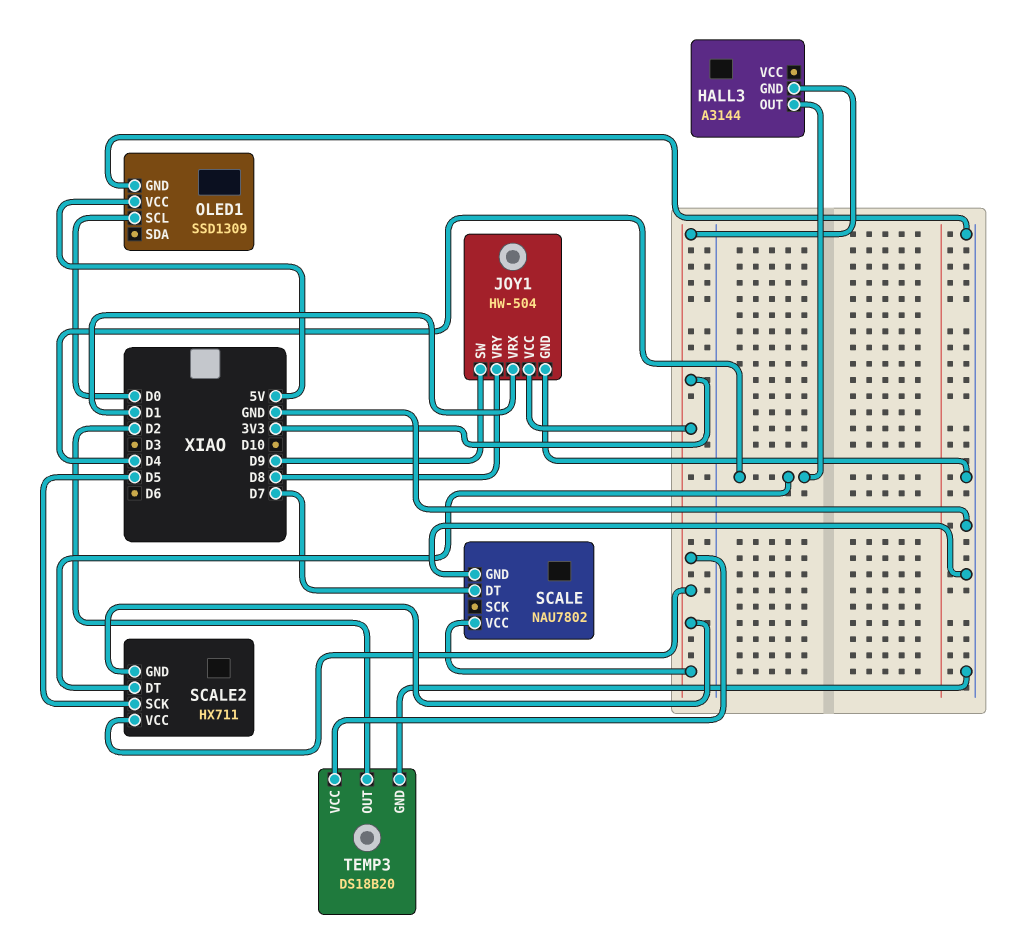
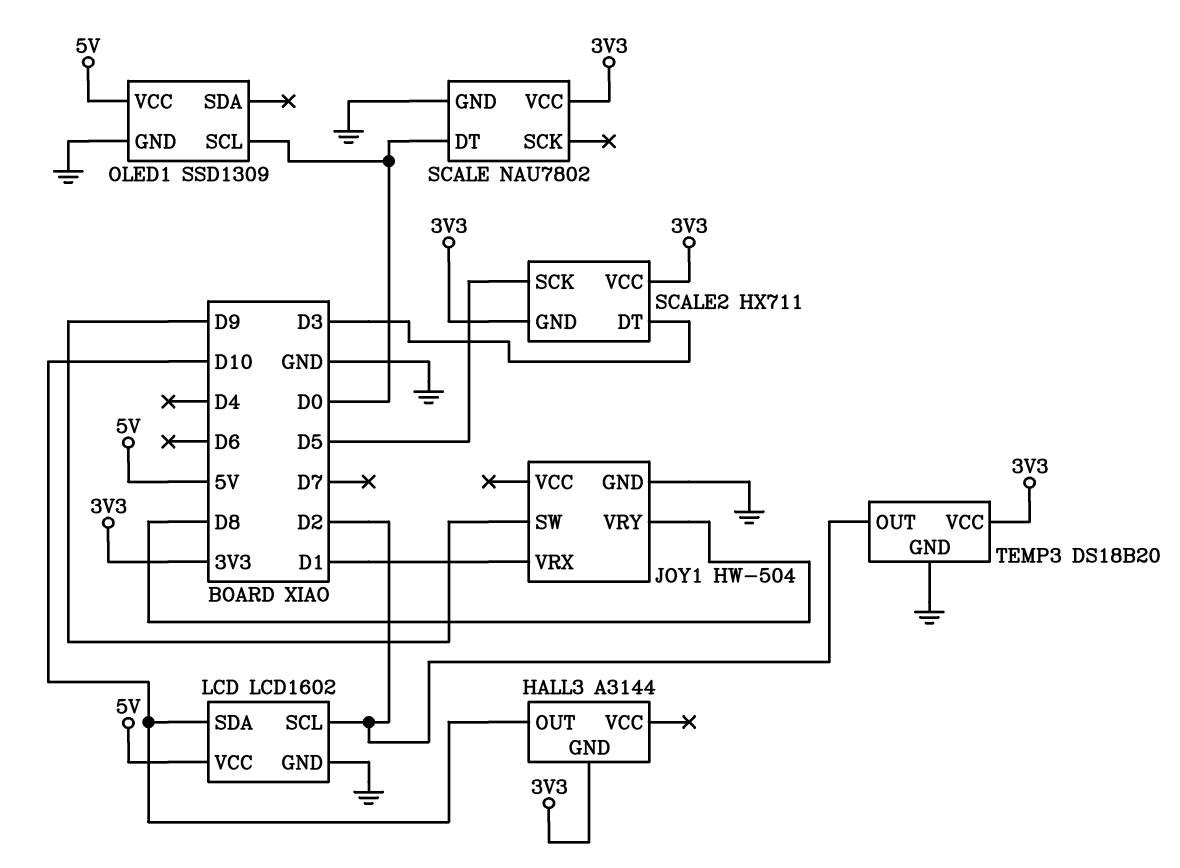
HALL3 pin OUT: D4 -> D10
JOY1 pin VCC: 3V3 -> none
LCD: none -> LCD1602
LCD pin GND: none -> GND
LCD pin SCL: none -> D2
LCD pin SDA: none -> D10
LCD pin VCC: none -> 5V
SCALE pin DT: D7 -> D0
SCALE2 pin DT: D4 -> D3

